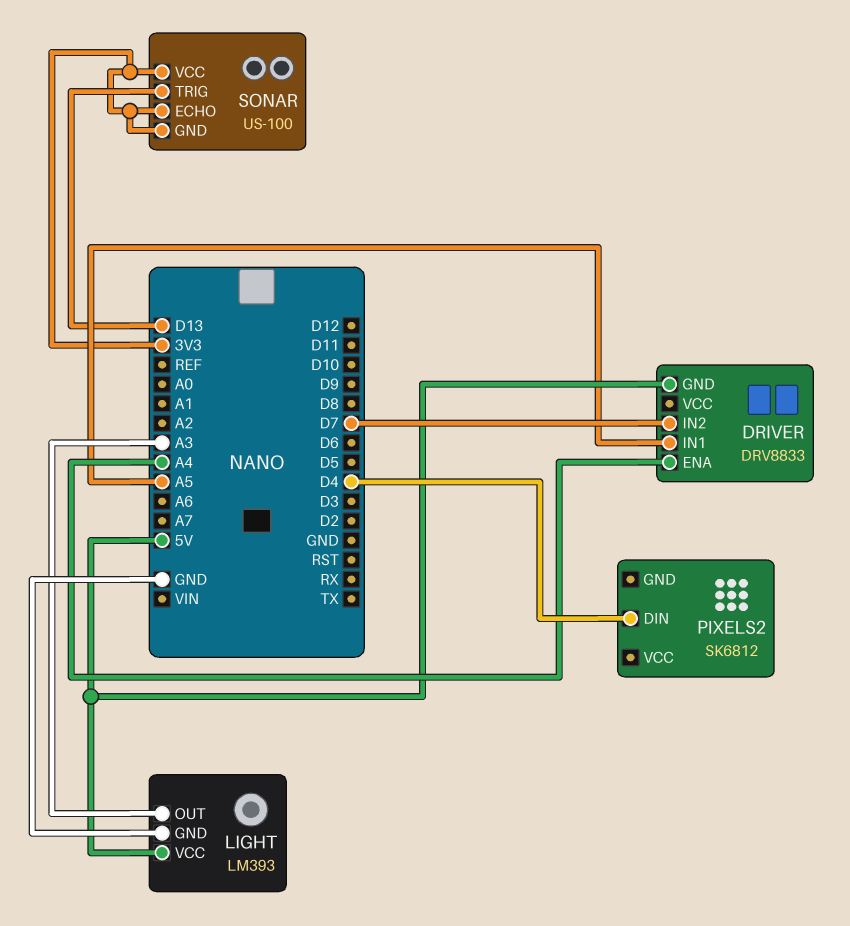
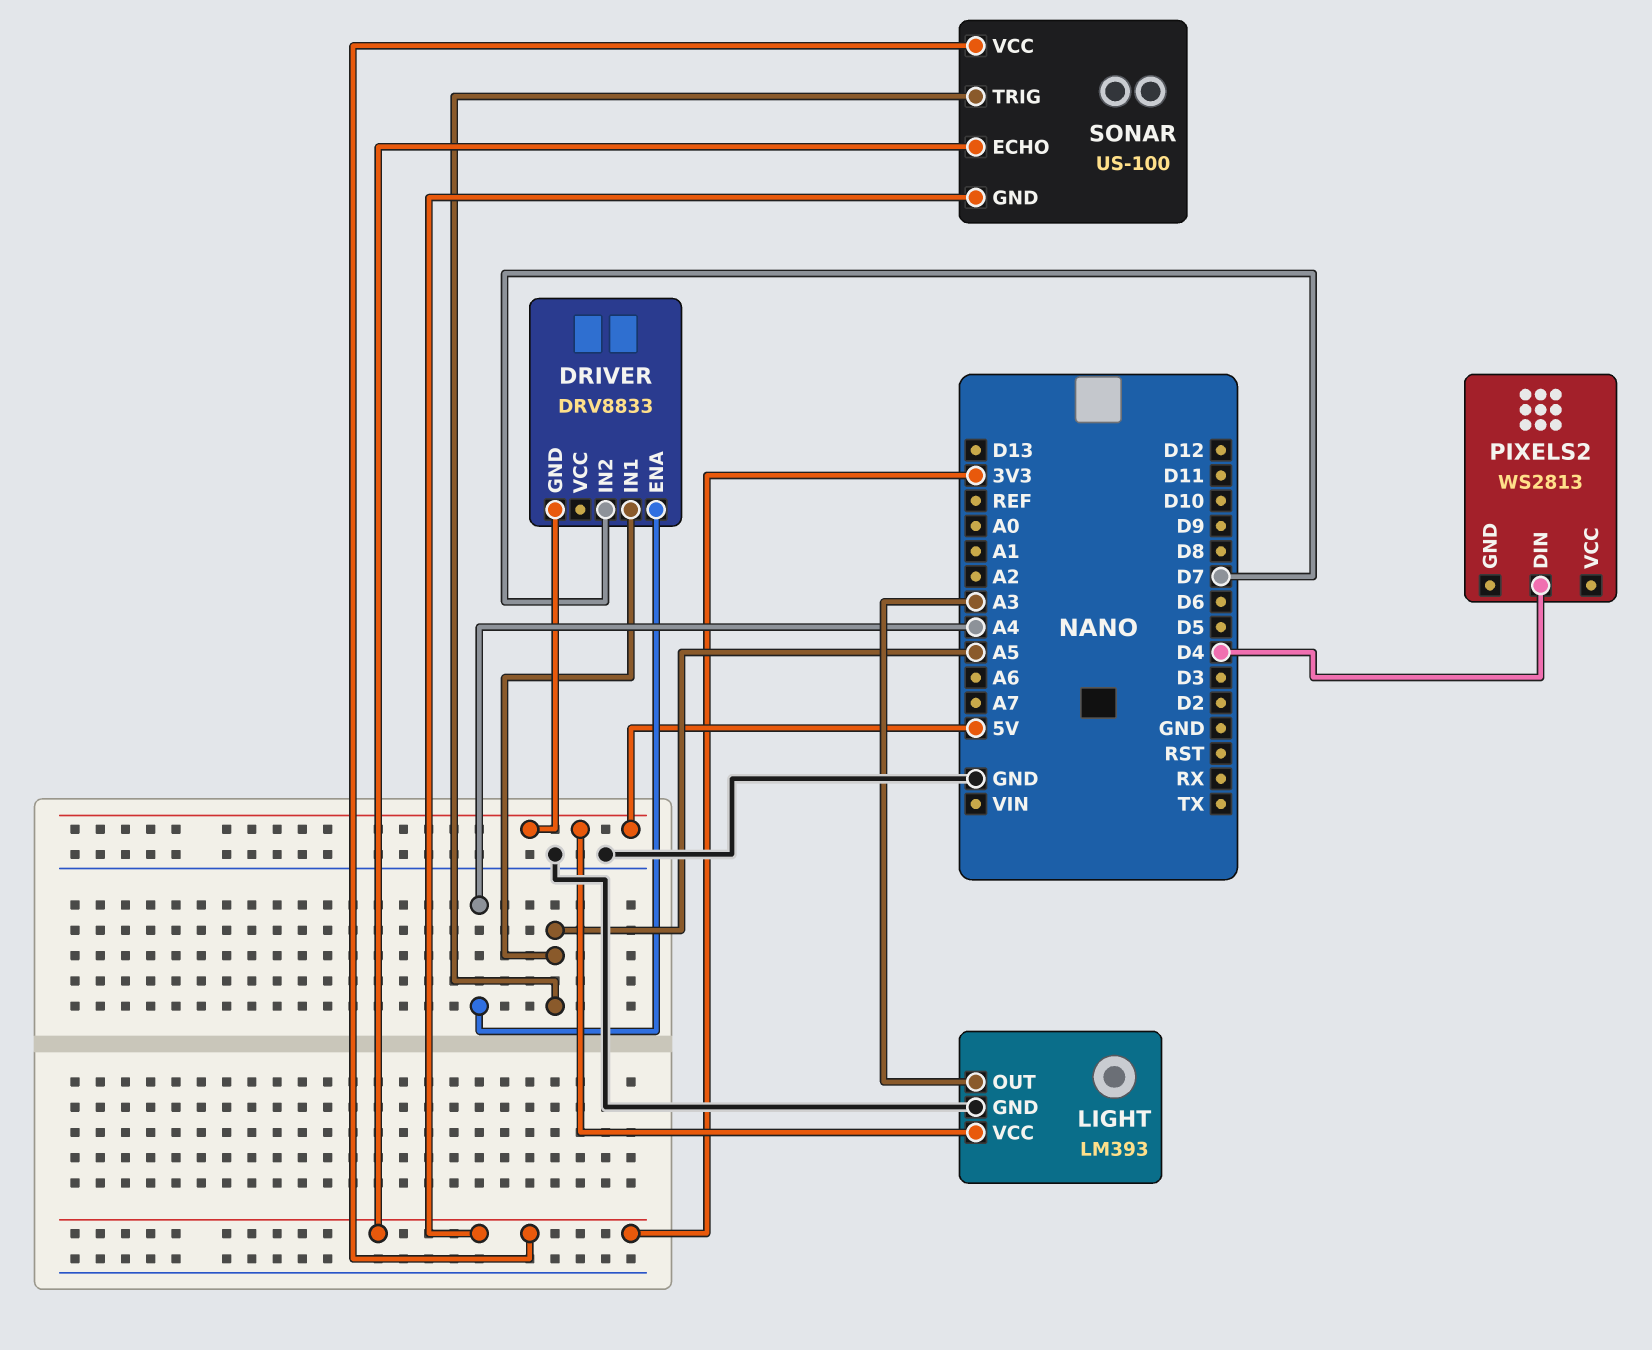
PIXELS2: SK6812 -> WS2813
SONAR pin TRIG: D13 -> A5

